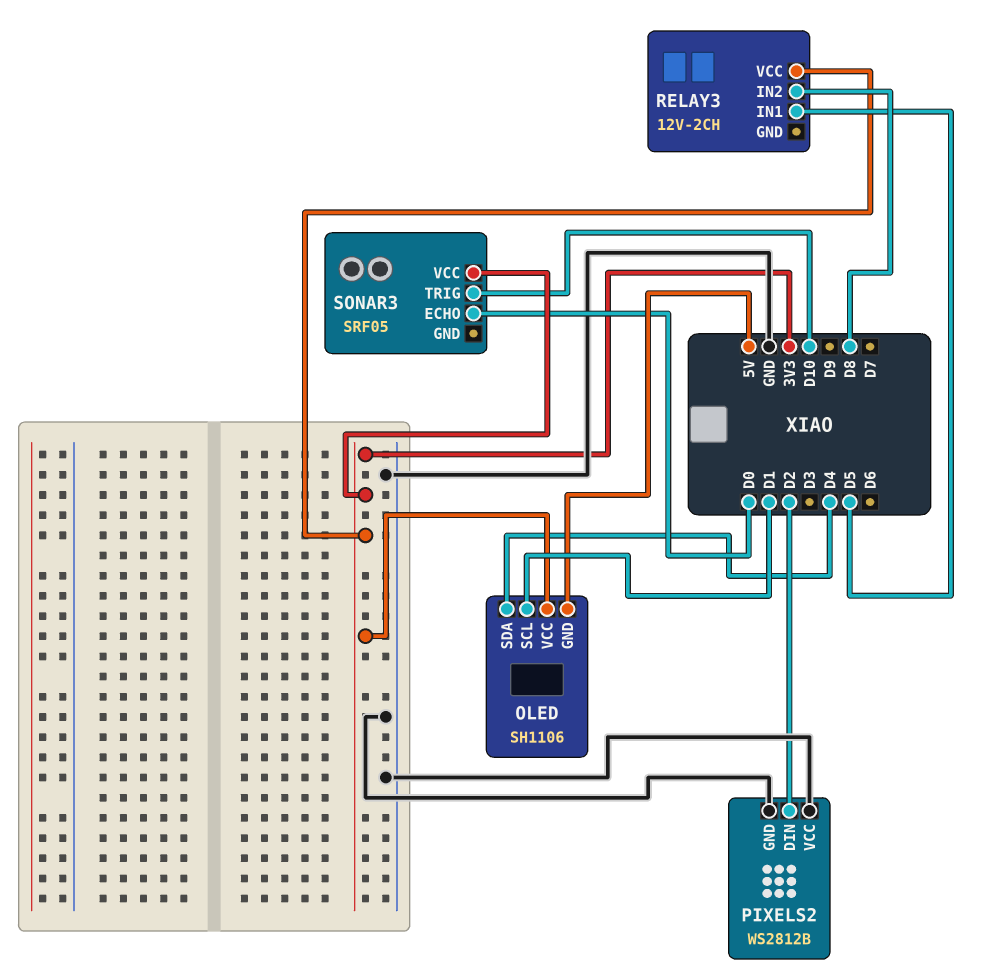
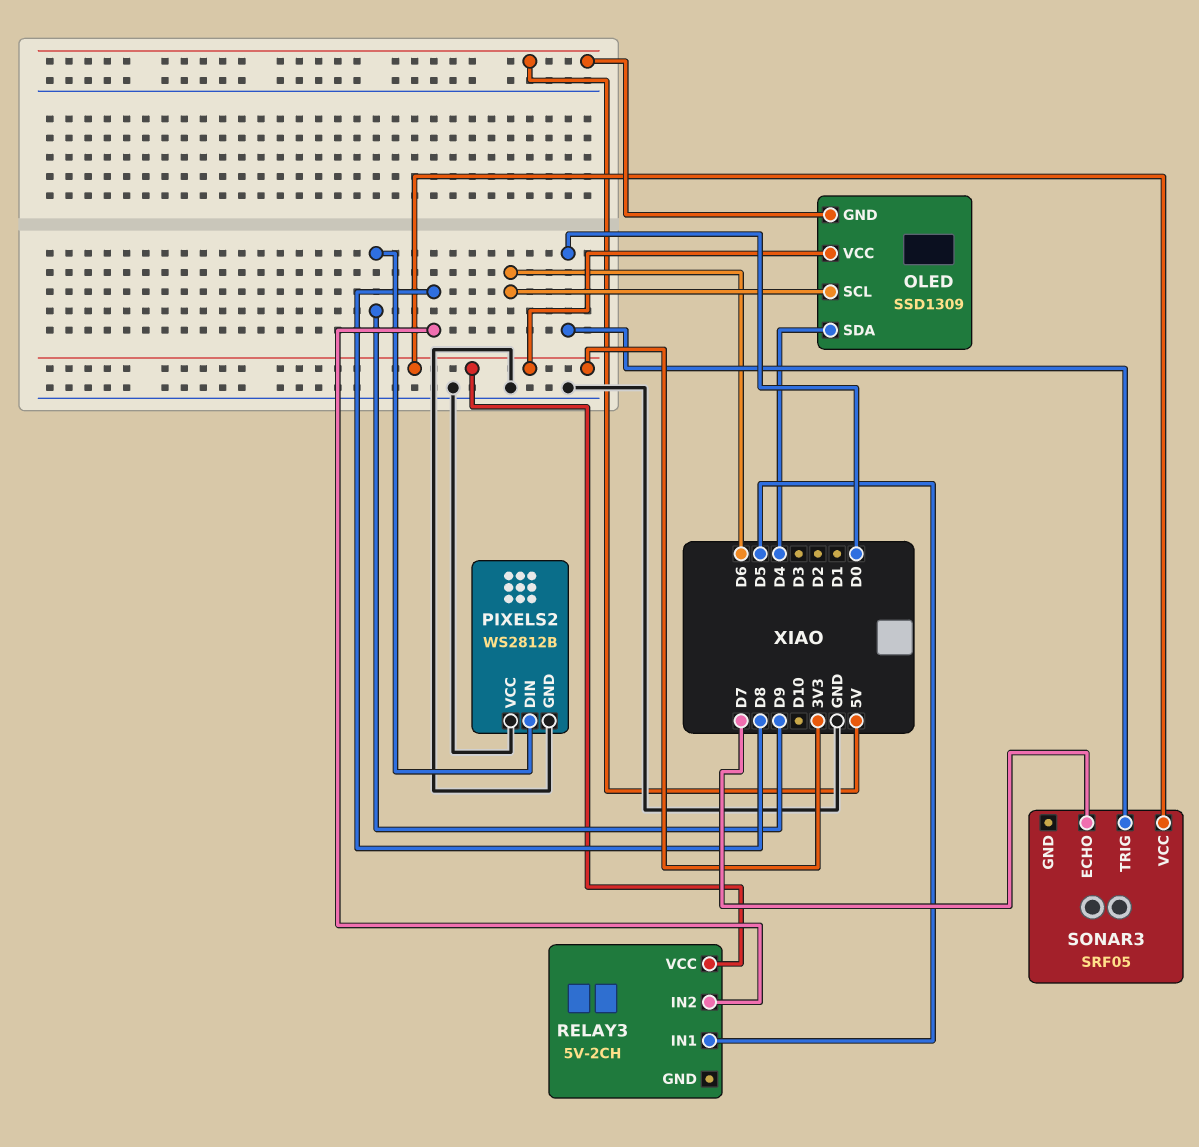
OLED: SH1106 -> SSD1309
OLED pin SCL: D1 -> D6
PIXELS2 pin DIN: D2 -> D9
RELAY3: 12V-2CH -> 5V-2CH
SONAR3 pin ECHO: D0 -> D7
SONAR3 pin TRIG: D10 -> D0

